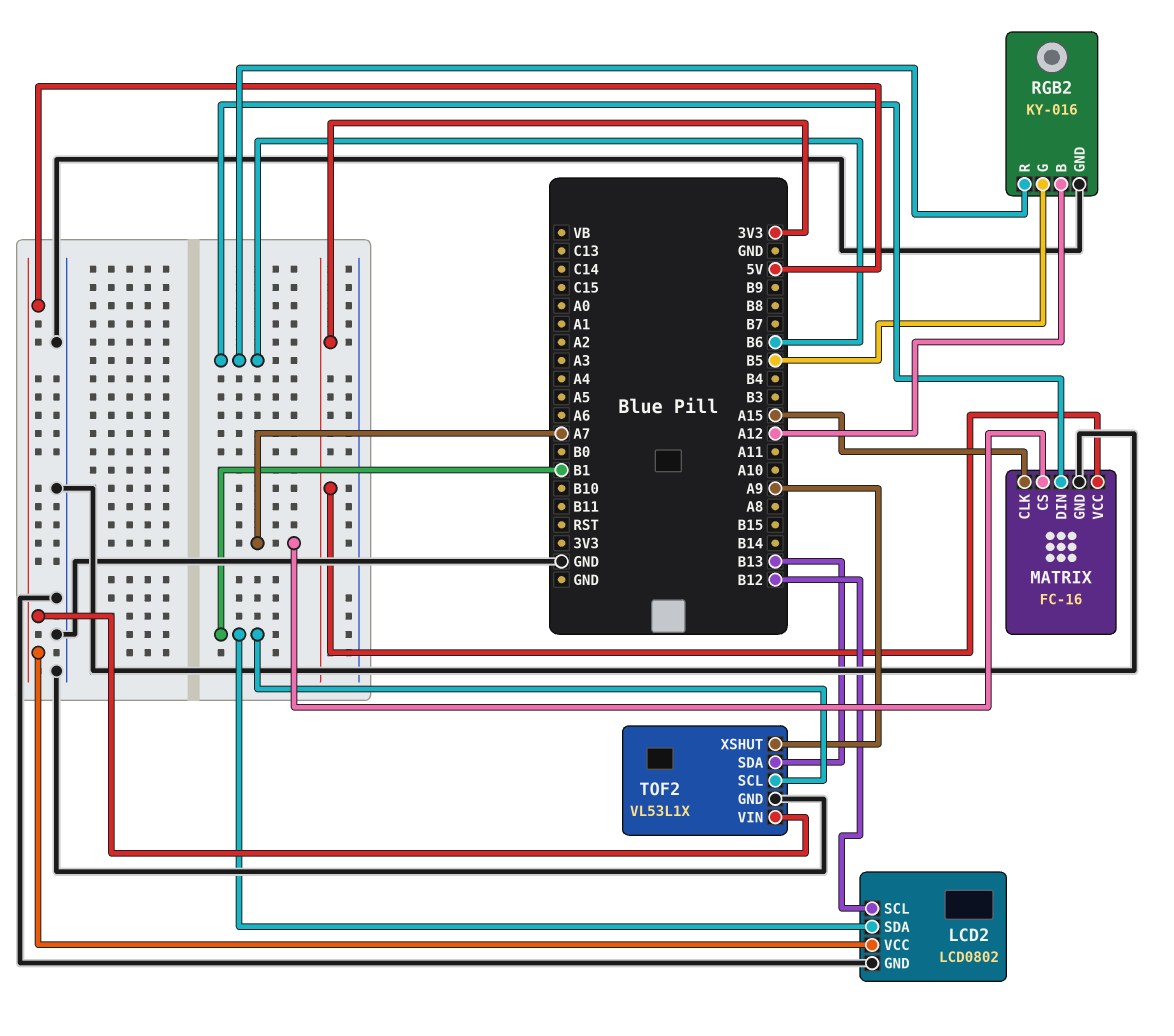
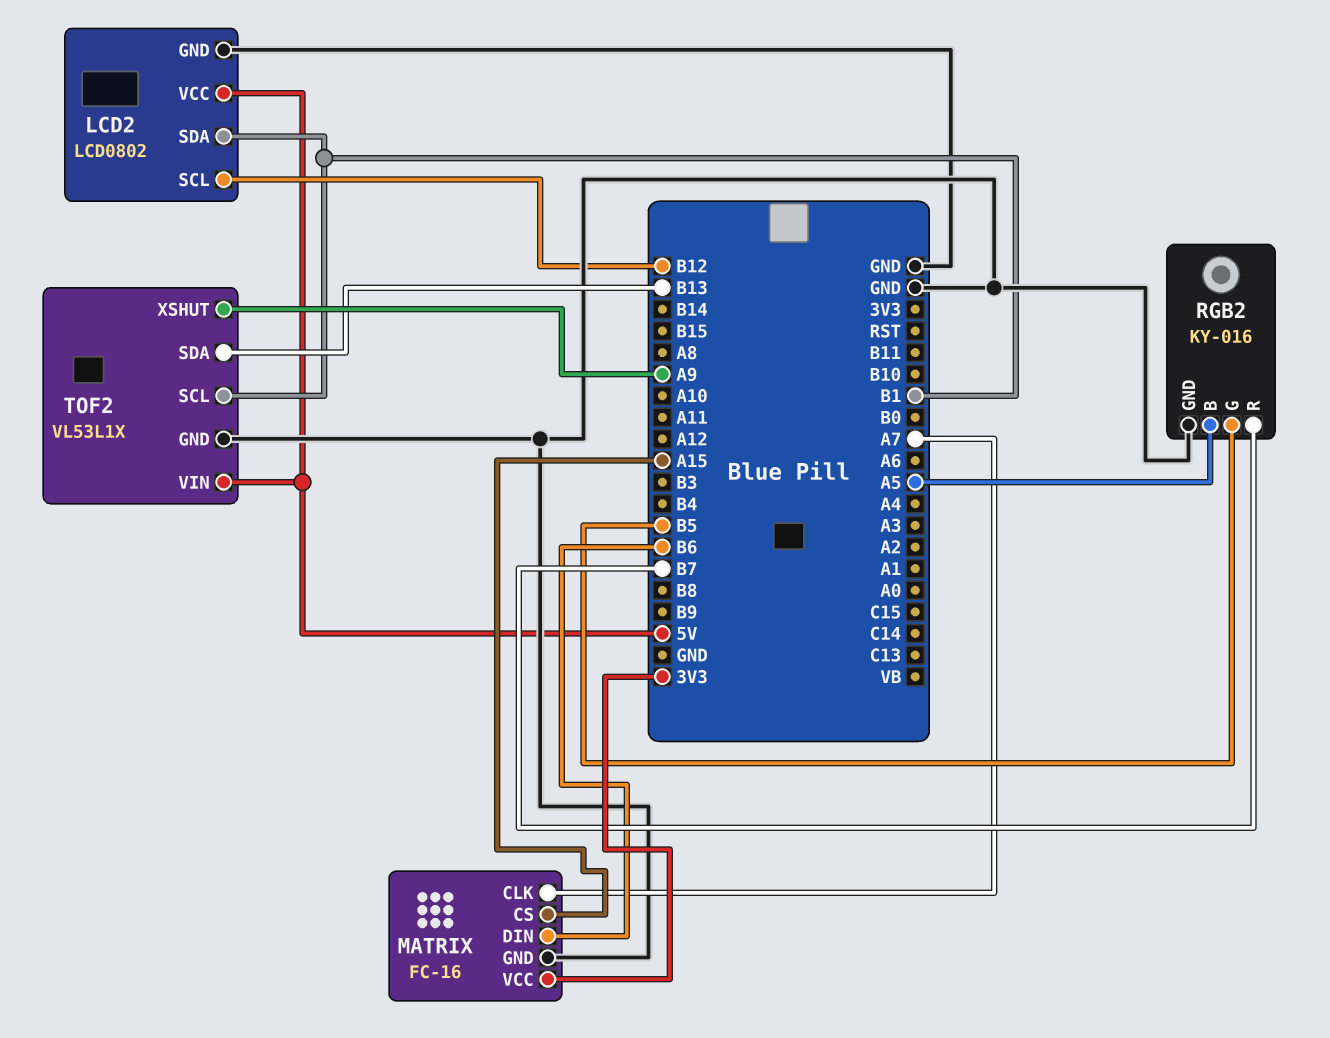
MATRIX pin CLK: A15 -> A7
MATRIX pin CS: A7 -> A15
RGB2 pin B: A12 -> A5
RGB2 pin R: B6 -> B7

